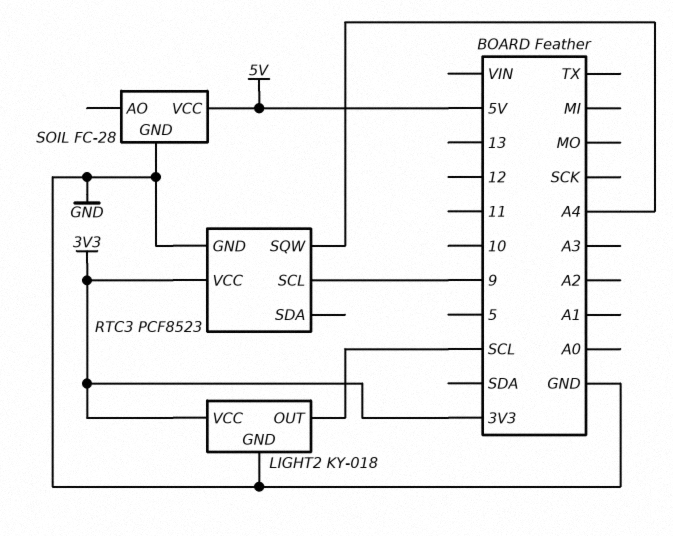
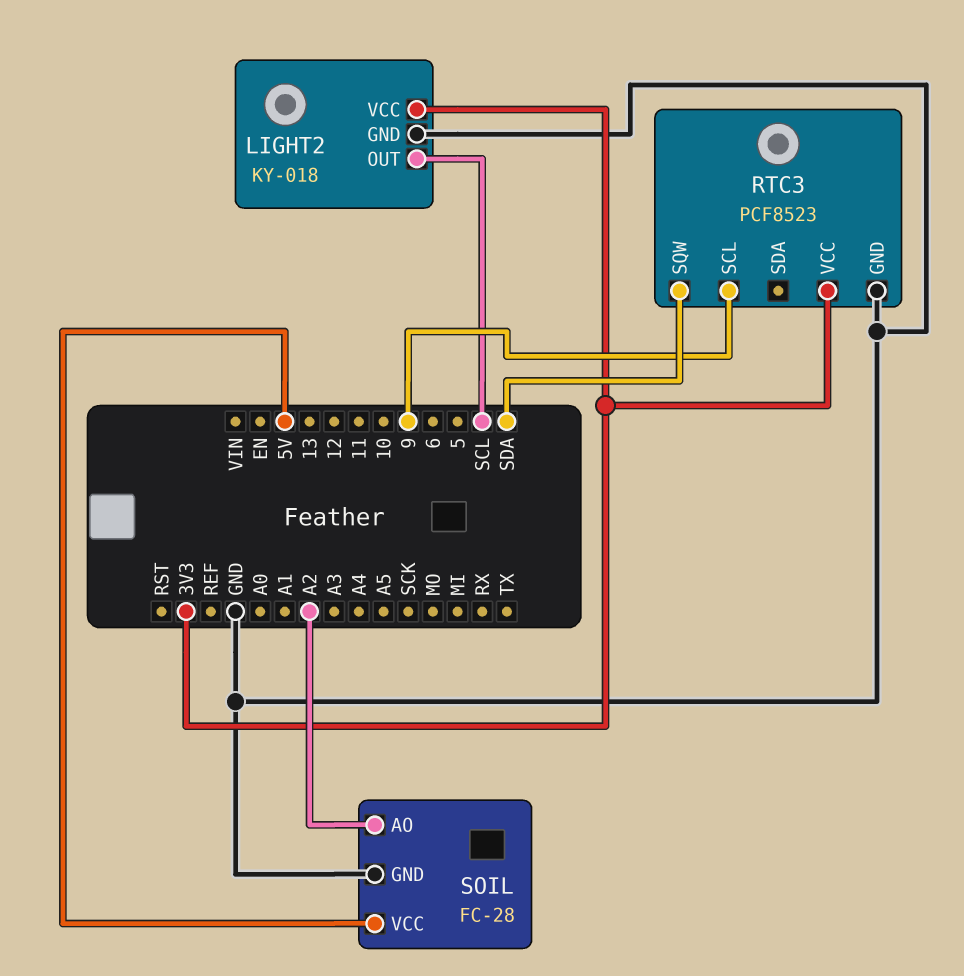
RTC3 pin SQW: A4 -> SDA
SOIL pin AO: none -> A2

